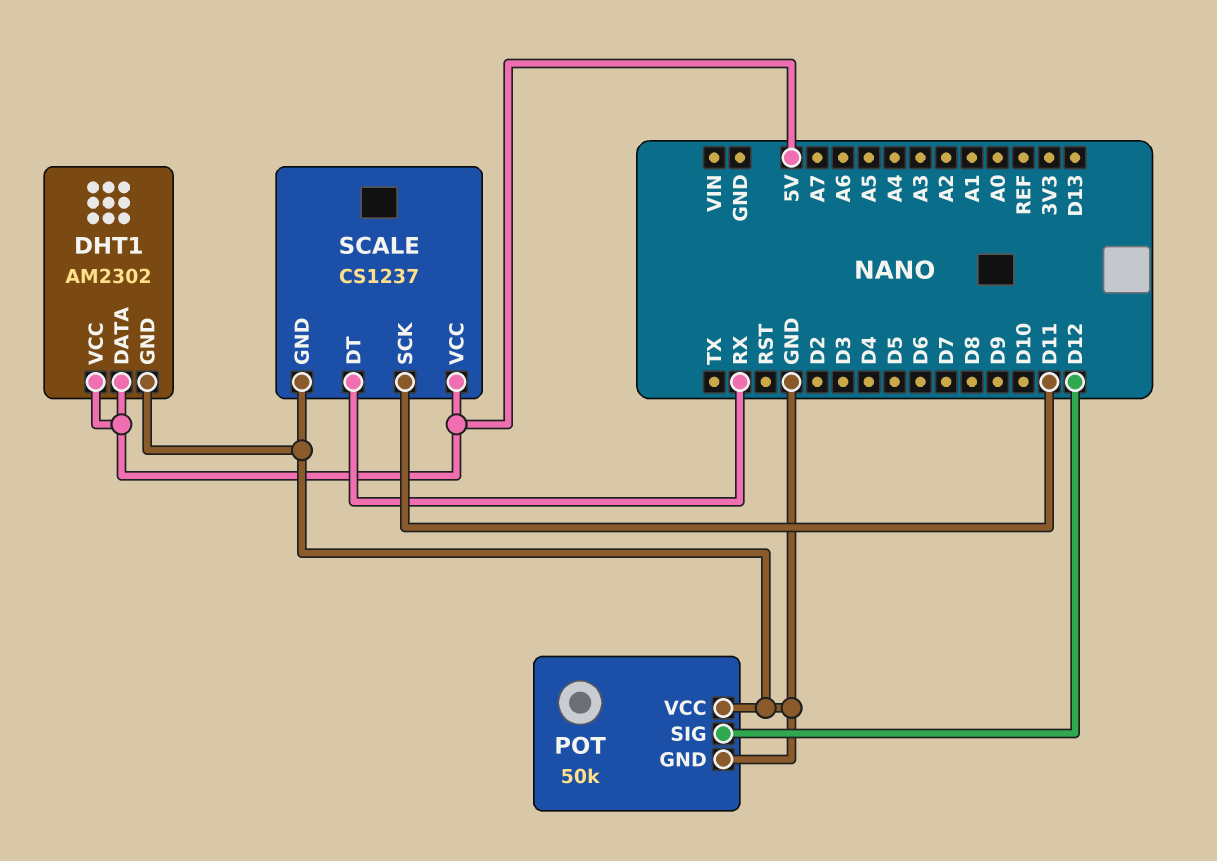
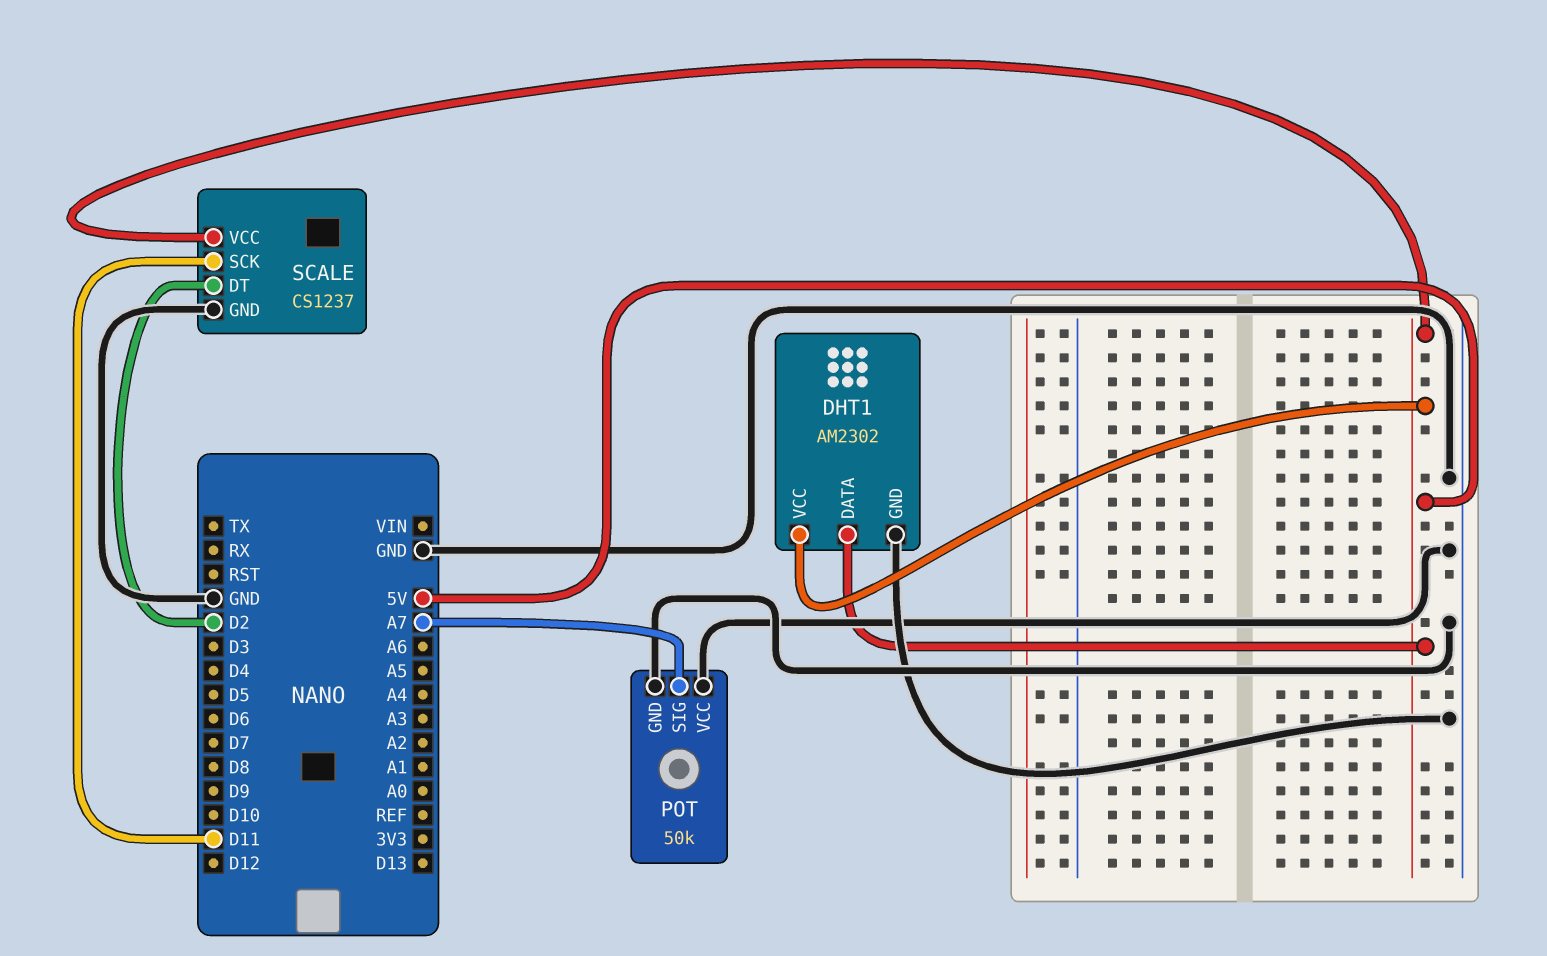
POT pin SIG: D12 -> A7
SCALE pin DT: RX -> D2

